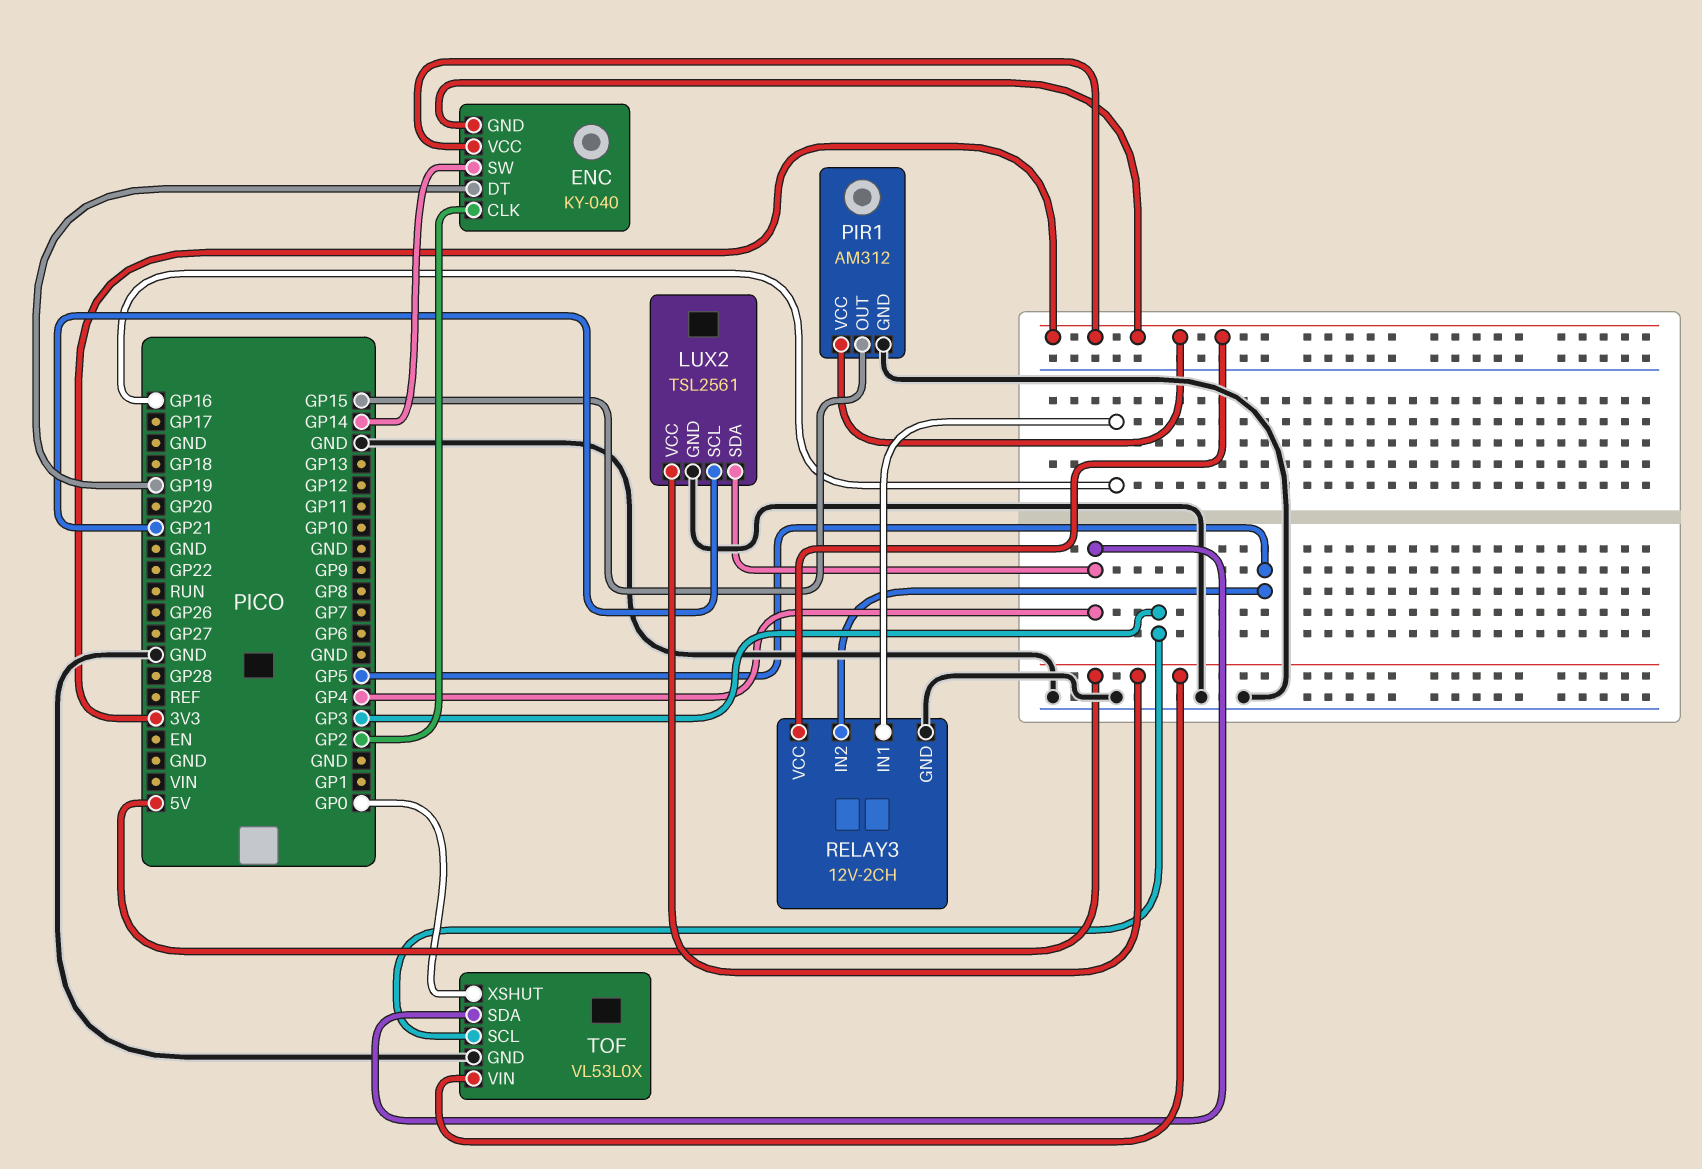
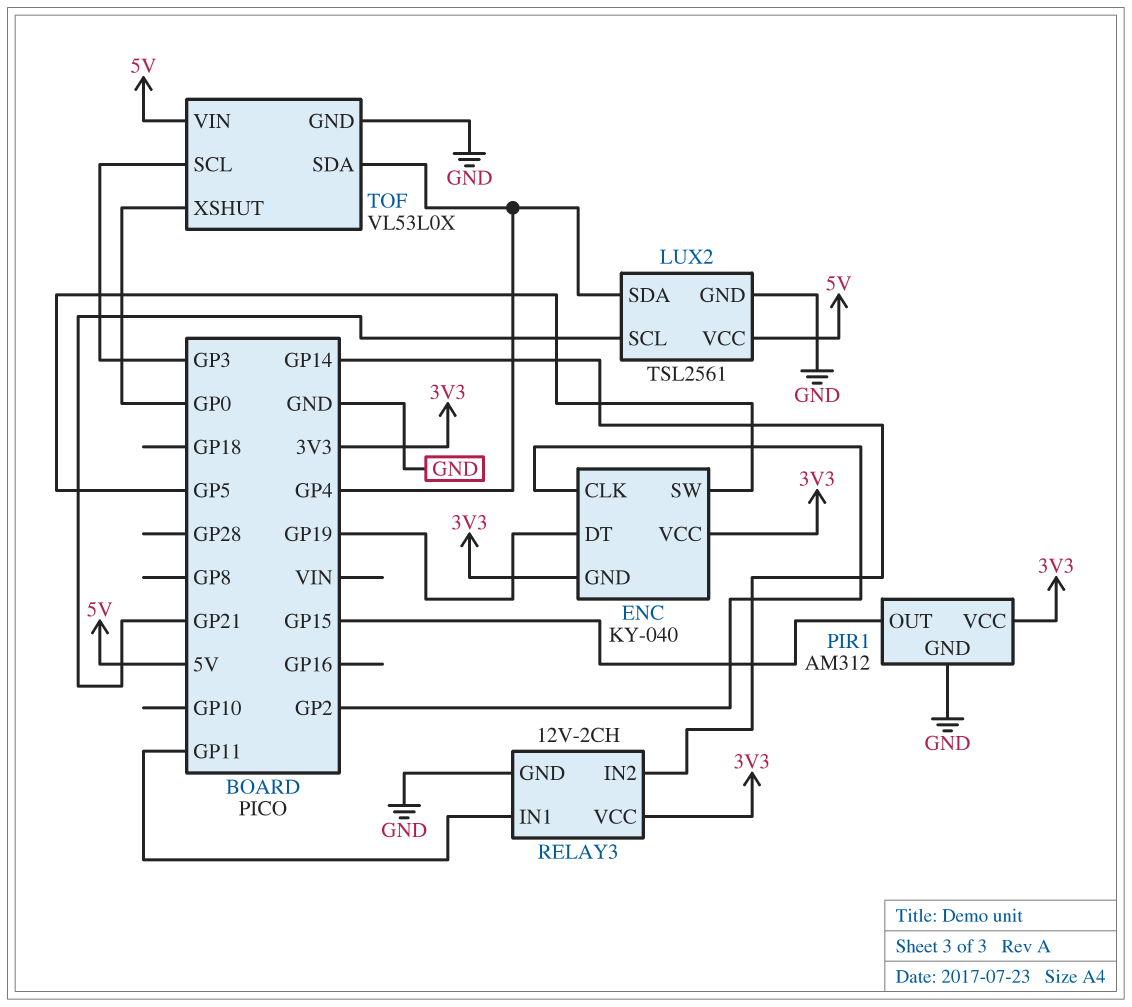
ENC pin SW: GP14 -> GP5
RELAY3 pin IN1: GP16 -> GP11
RELAY3 pin IN2: GP5 -> GP14

